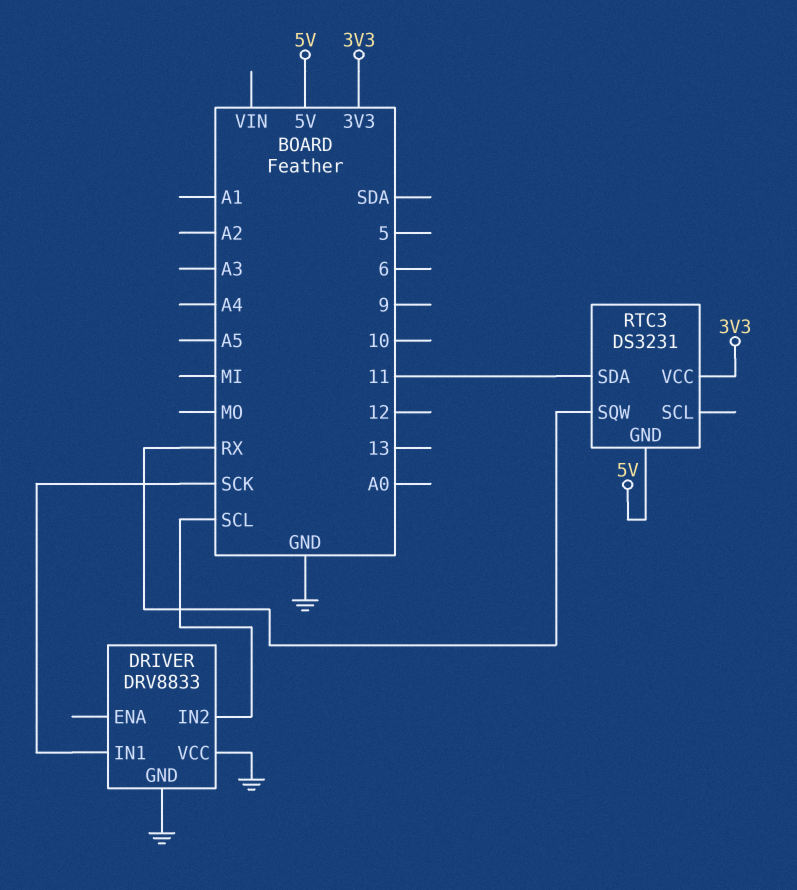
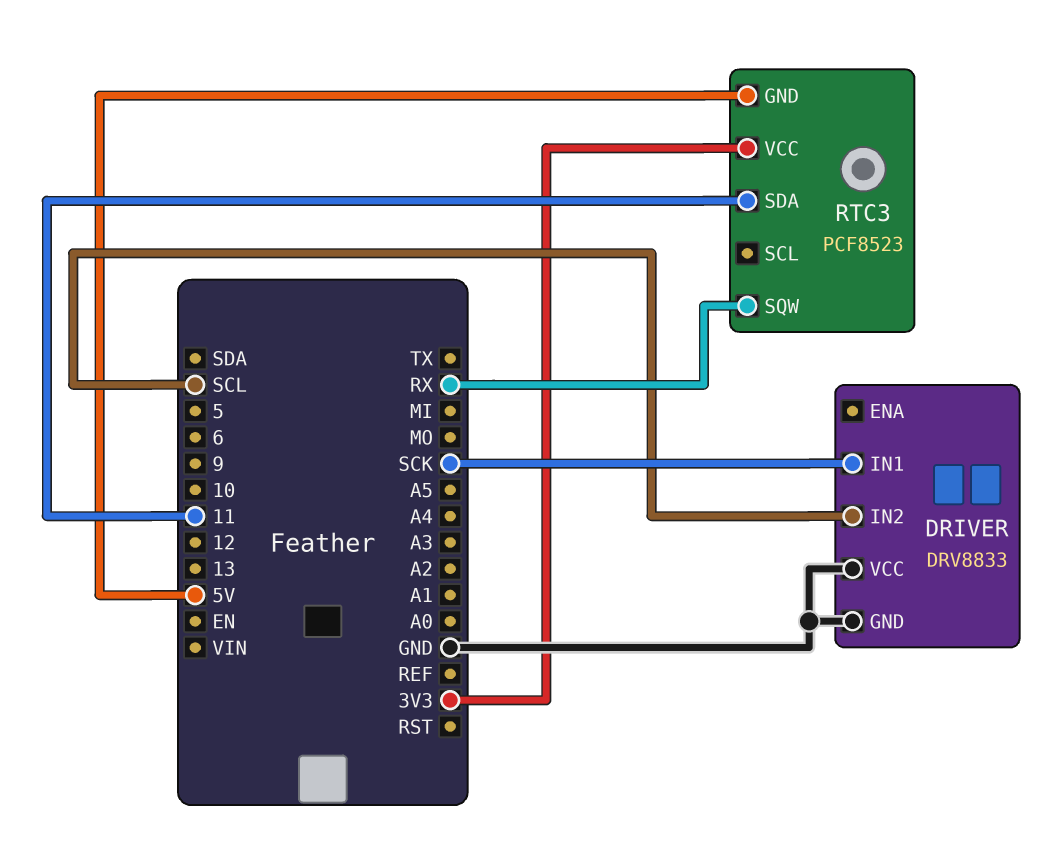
RTC3: DS3231 -> PCF8523

